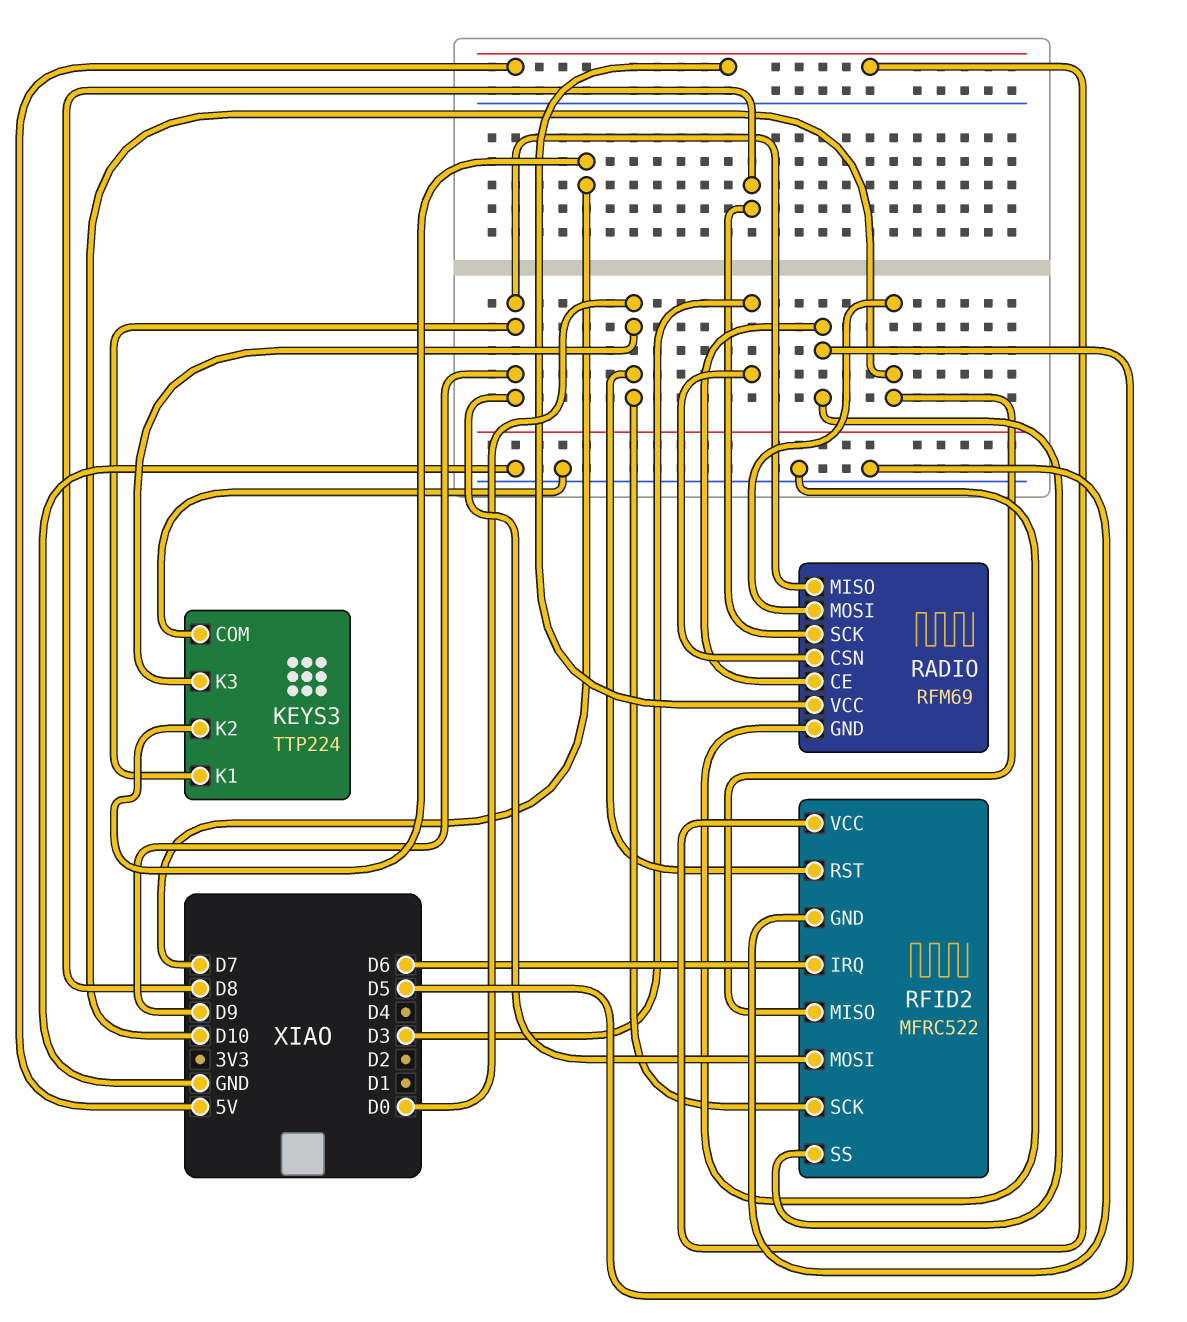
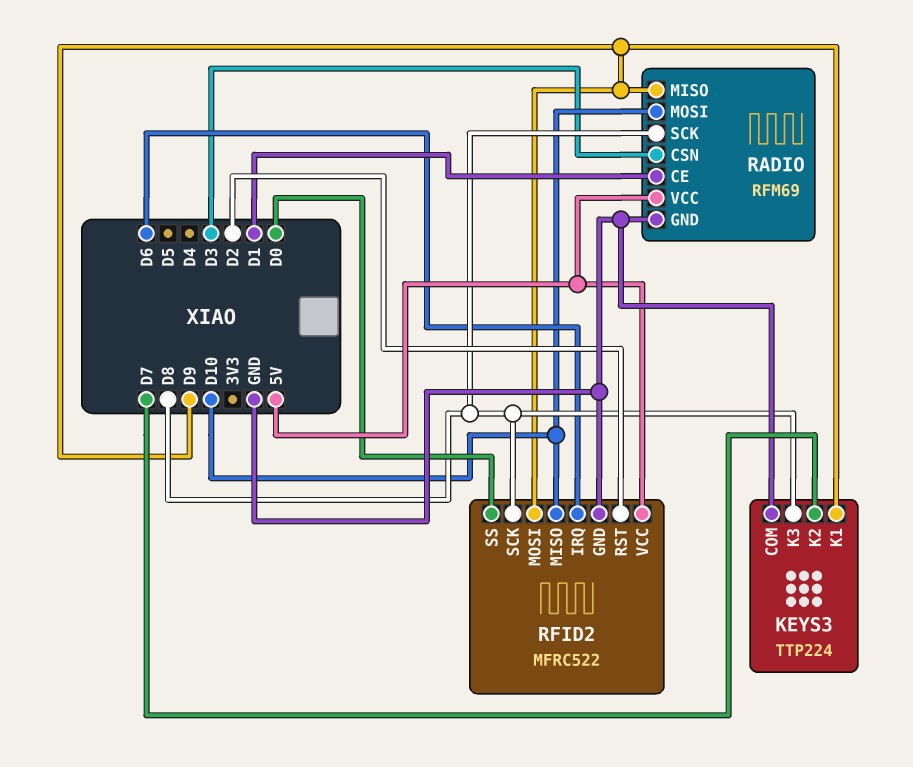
KEYS3 pin K3: D0 -> D8
RADIO pin CE: D5 -> D1
RFID2 pin RST: D0 -> D2
RFID2 pin SCK: D0 -> D8
RFID2 pin SS: D5 -> D0

